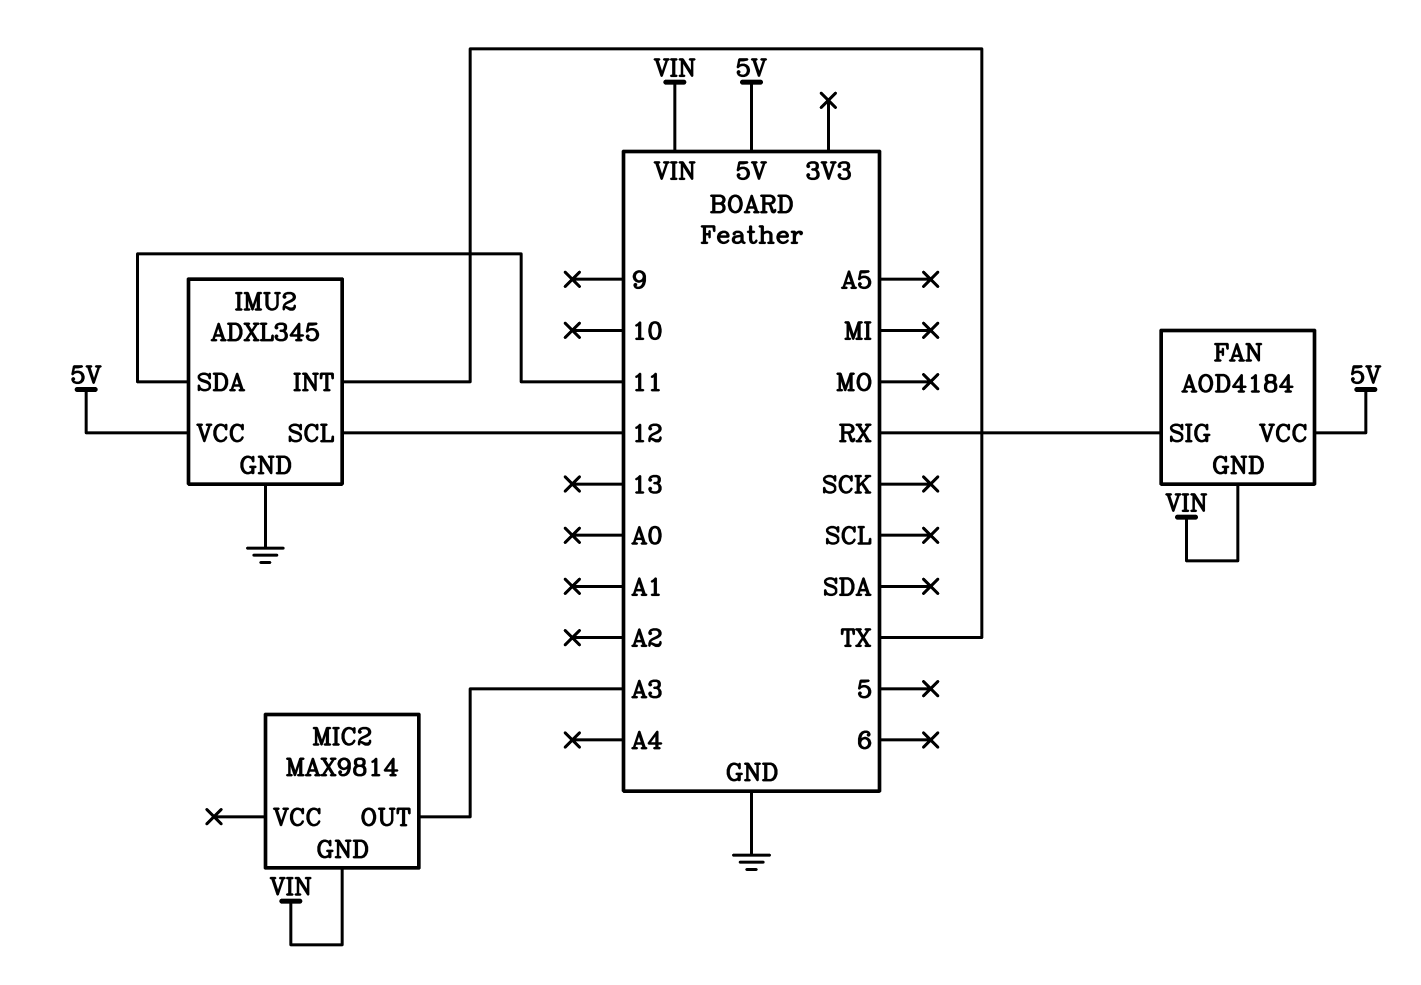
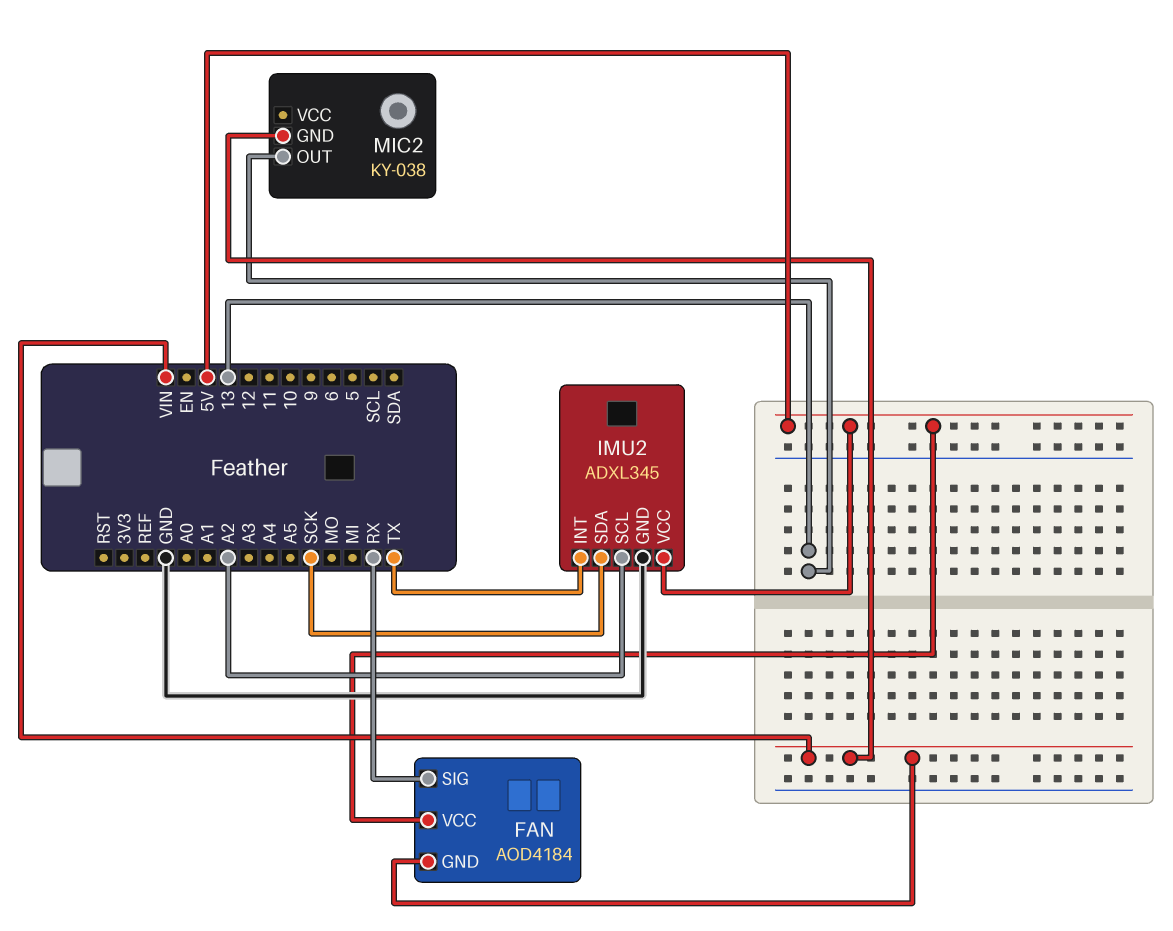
IMU2 pin SCL: 12 -> A2
IMU2 pin SDA: 11 -> SCK
MIC2: MAX9814 -> KY-038
MIC2 pin OUT: A3 -> 13

